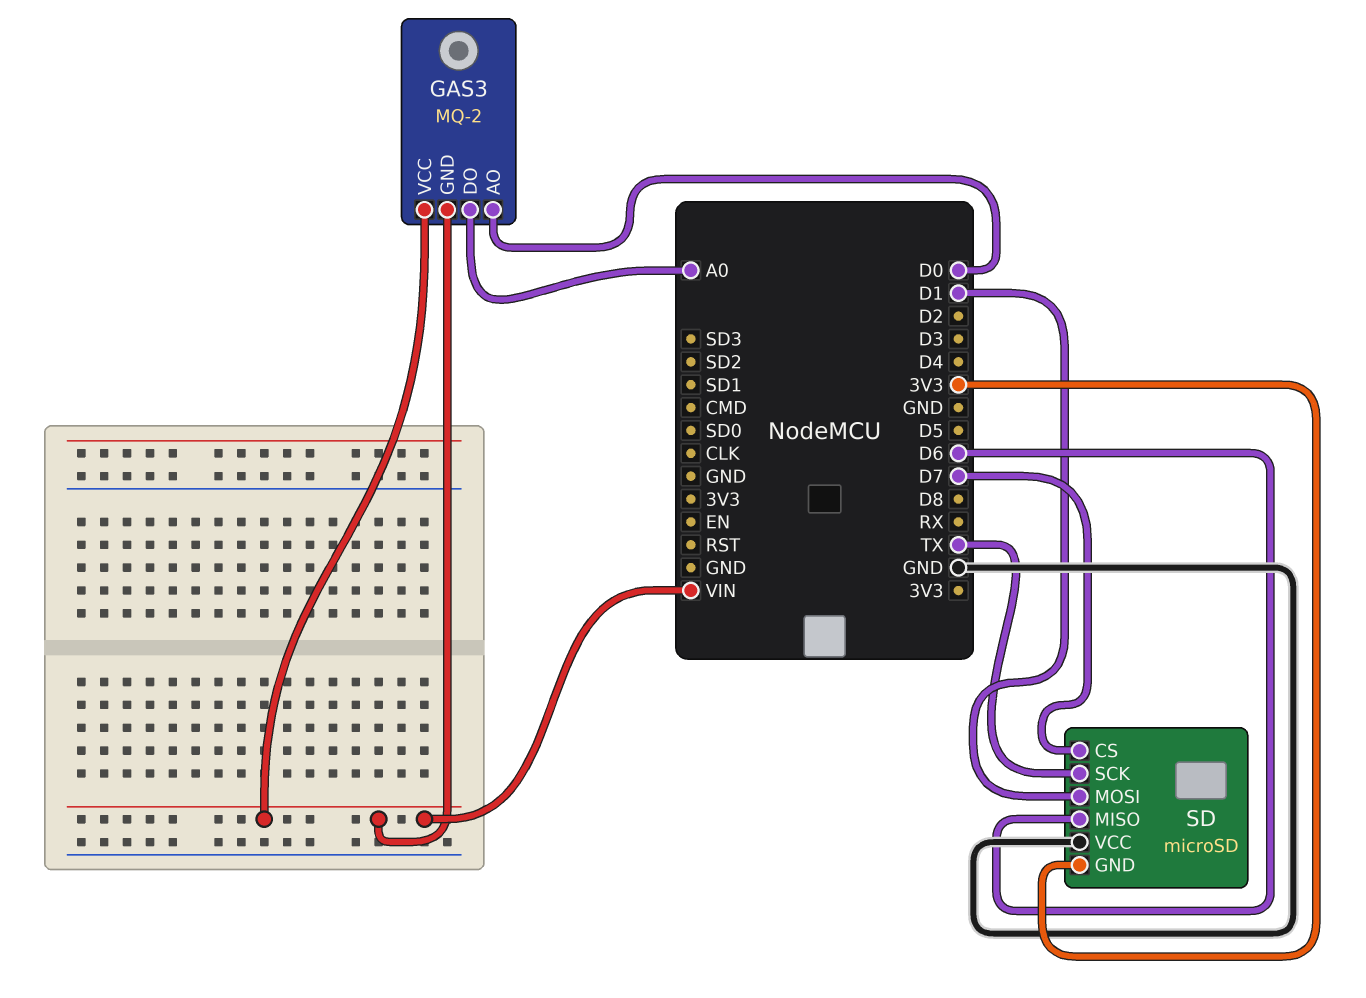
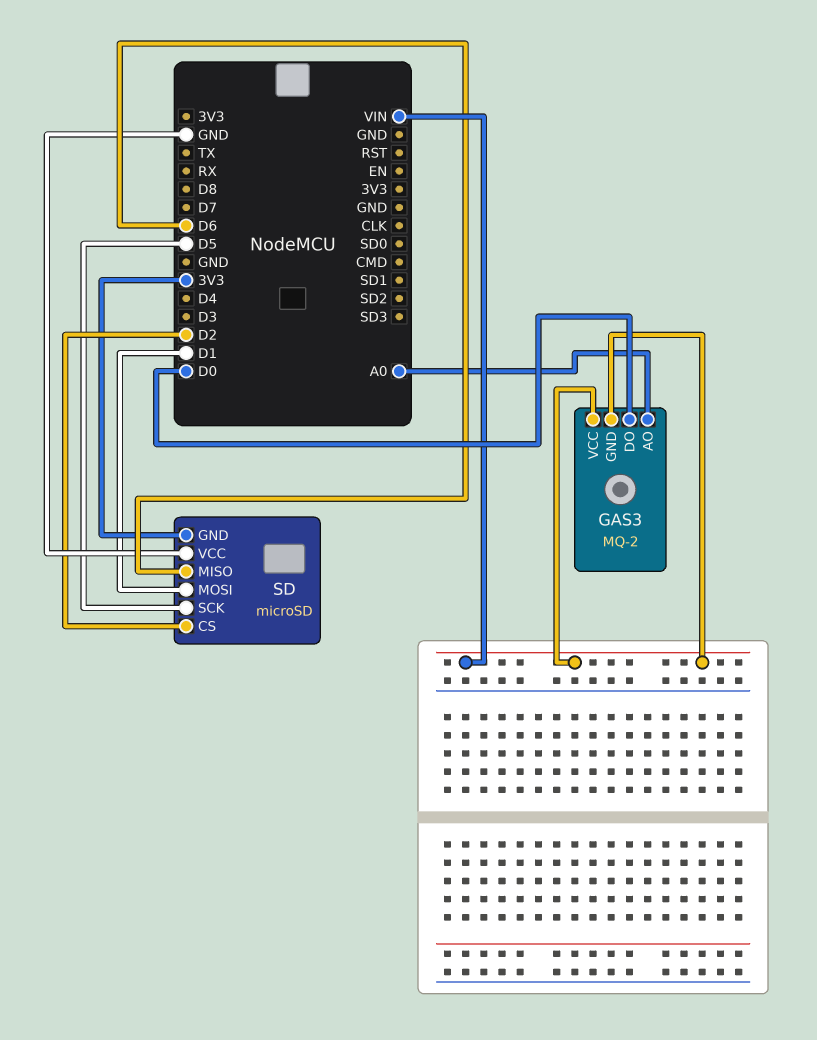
GAS3 pin AO: D0 -> A0
GAS3 pin DO: A0 -> D0
SD pin CS: D7 -> D2
SD pin SCK: TX -> D5

